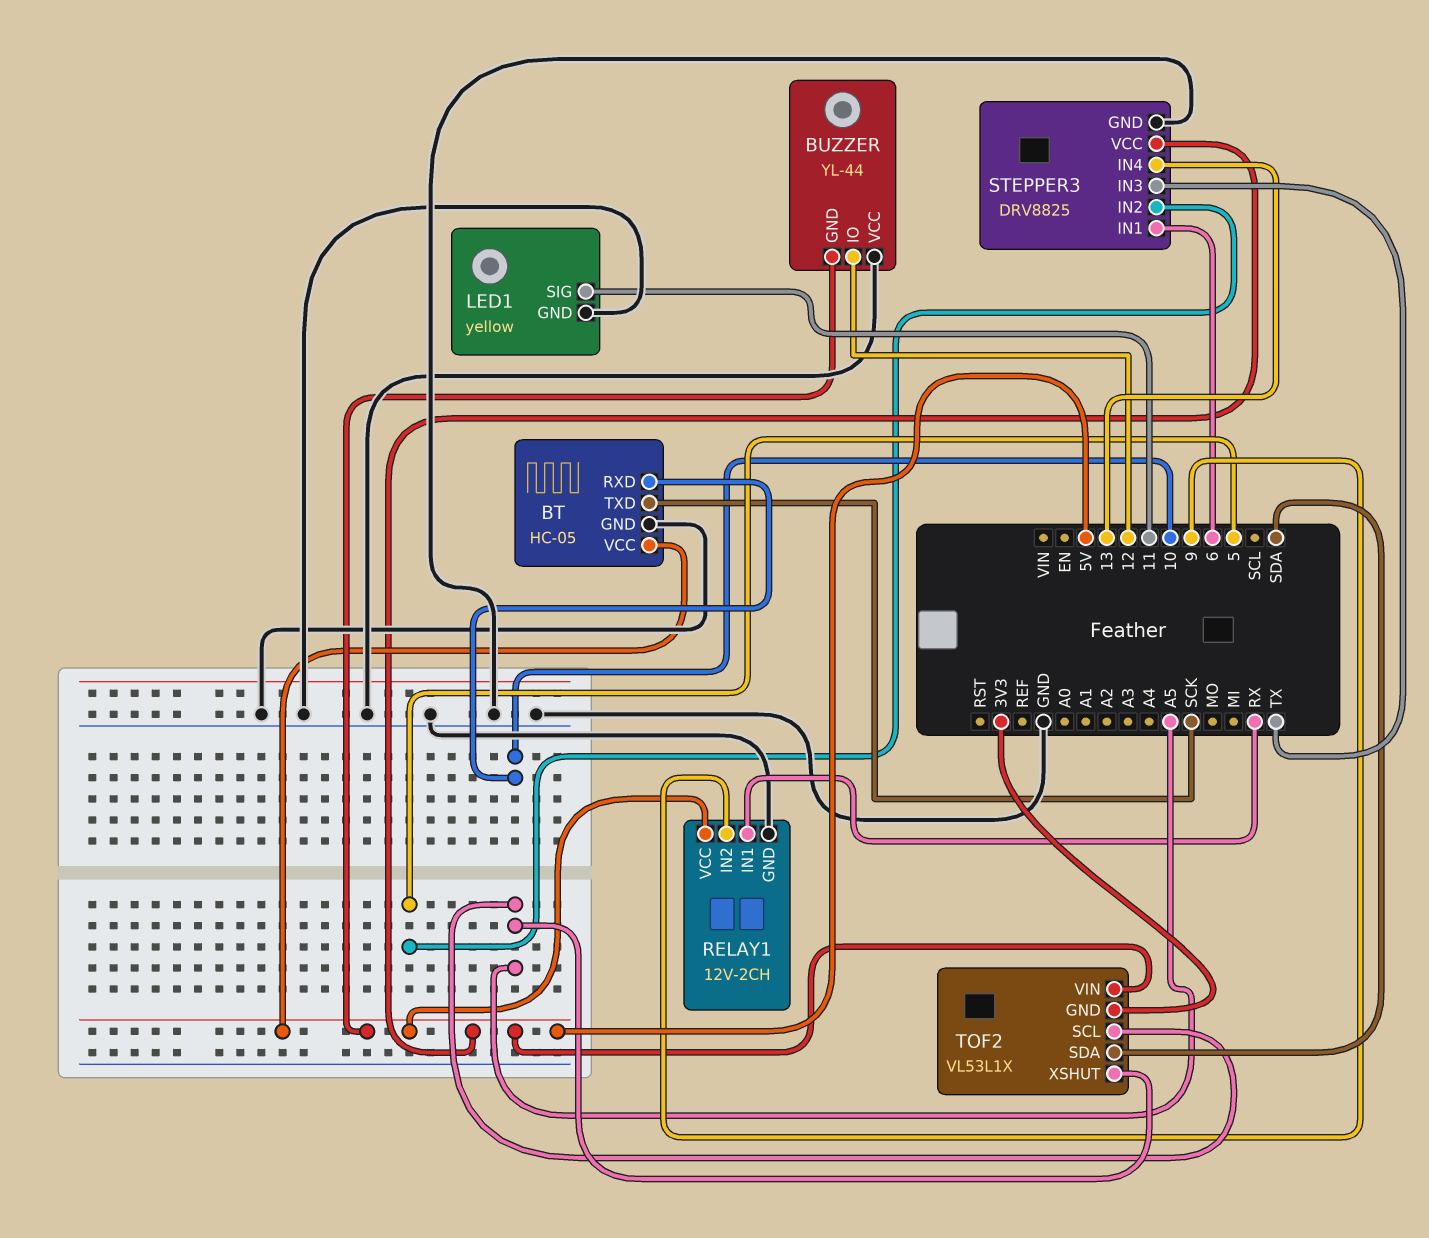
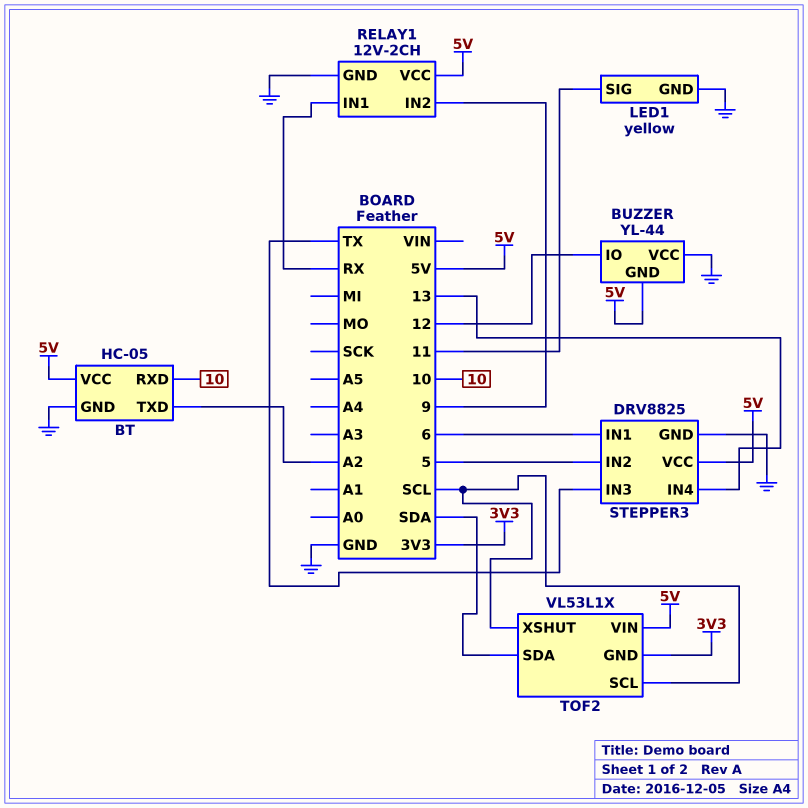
BT pin TXD: SCK -> A2
TOF2 pin SCL: A5 -> SCL
TOF2 pin XSHUT: A5 -> SCL

